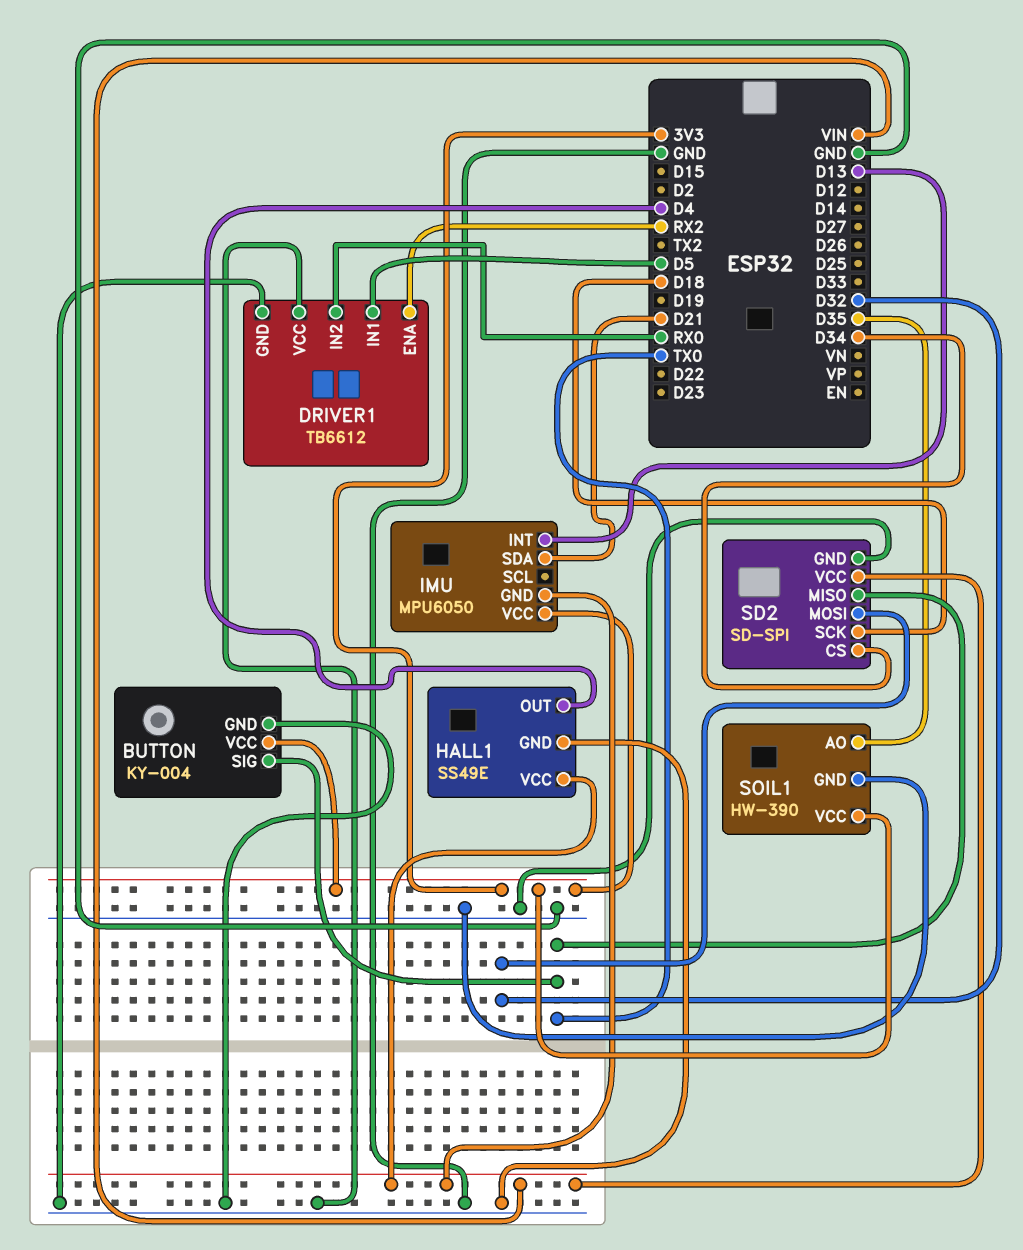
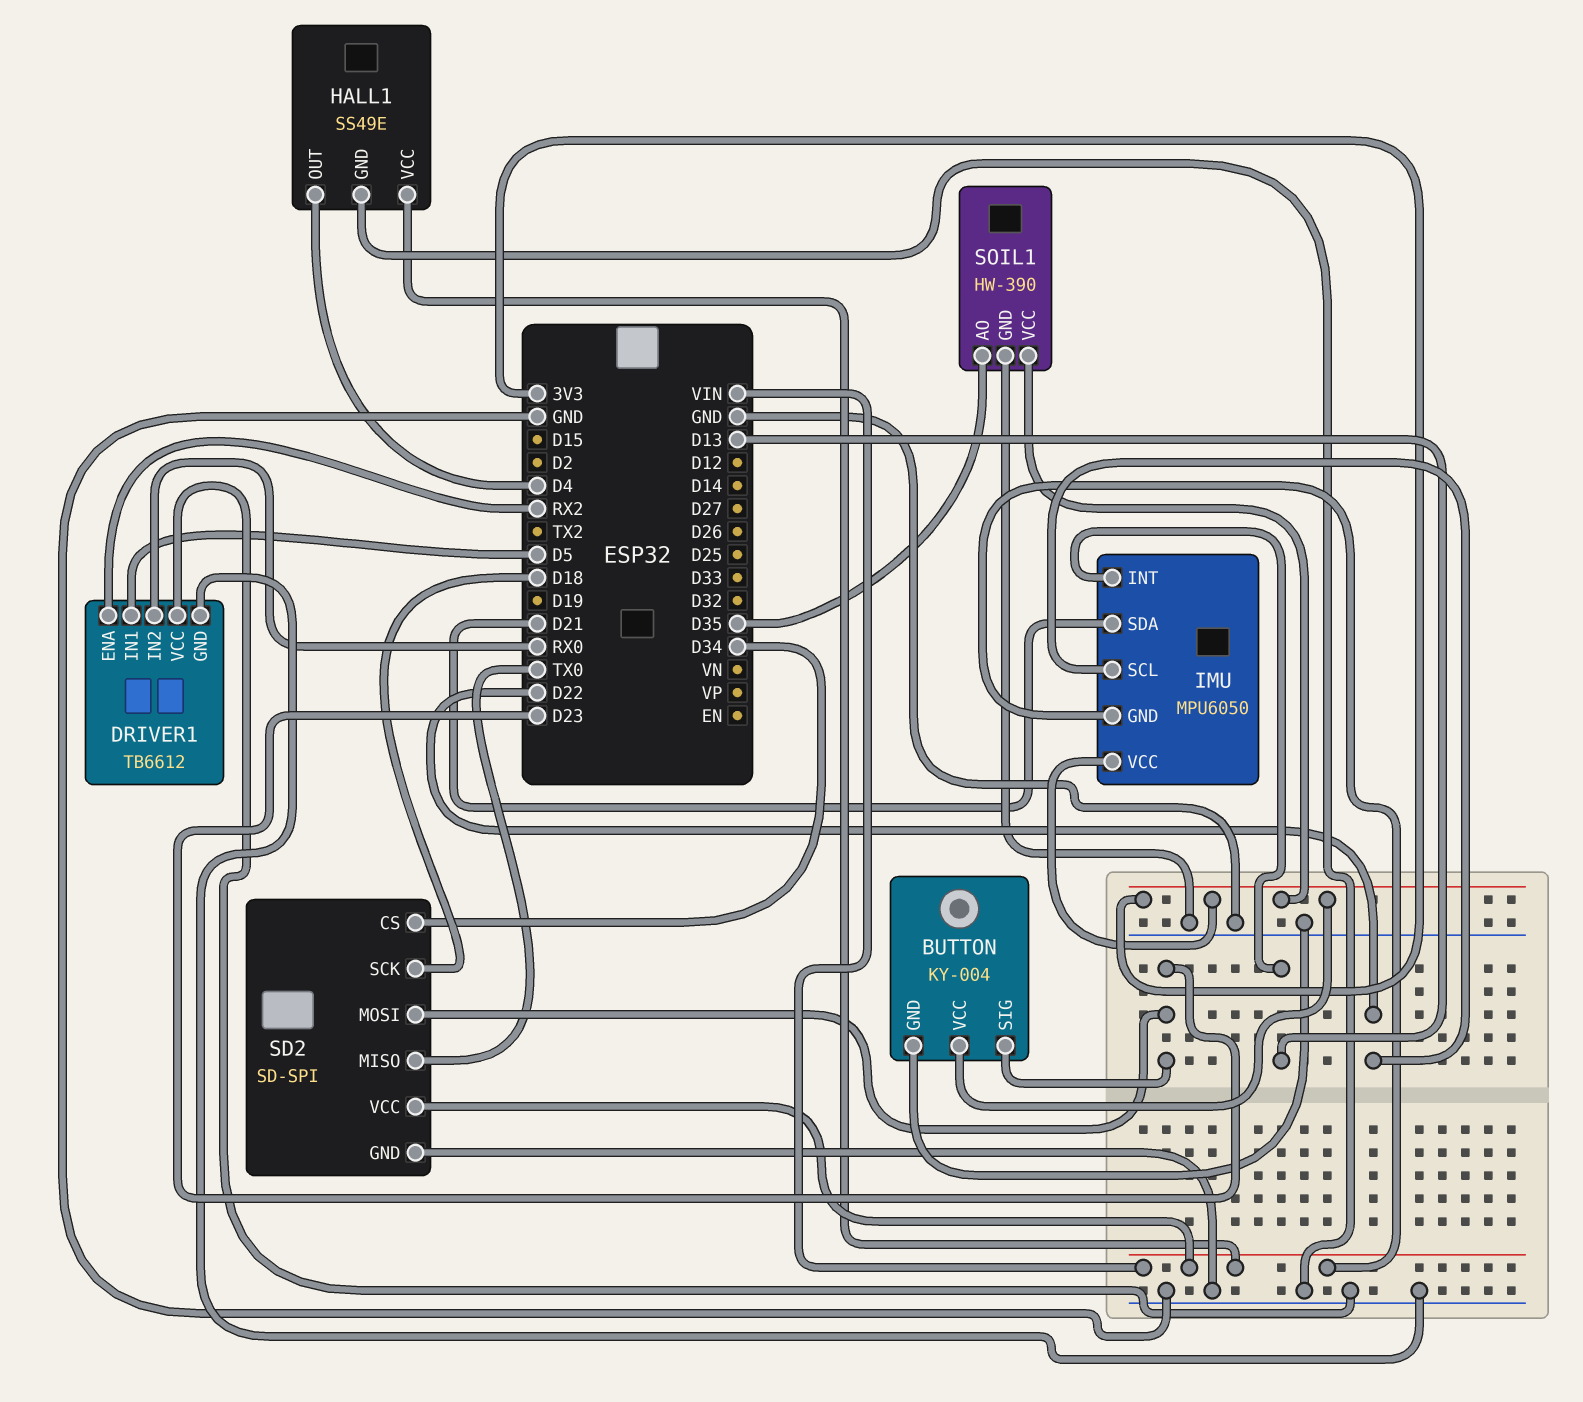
BUTTON pin SIG: TX0 -> D23
IMU pin SCL: none -> D22
SD2 pin MOSI: D32 -> D23

